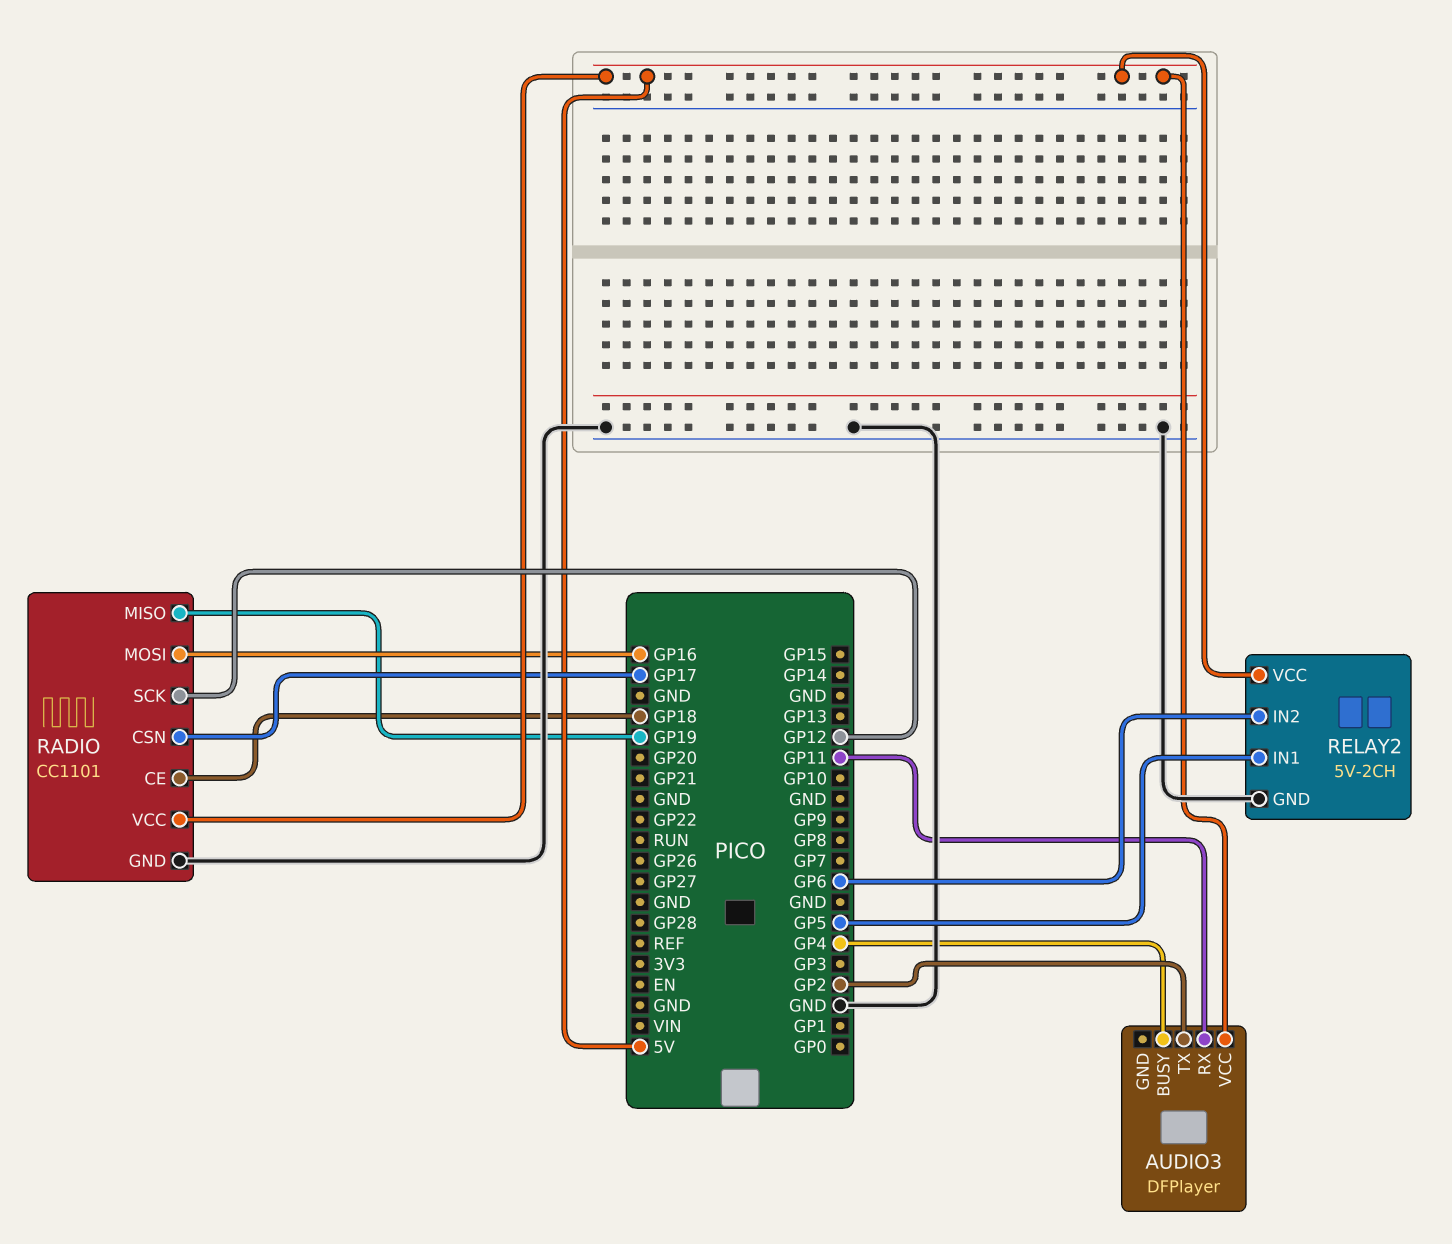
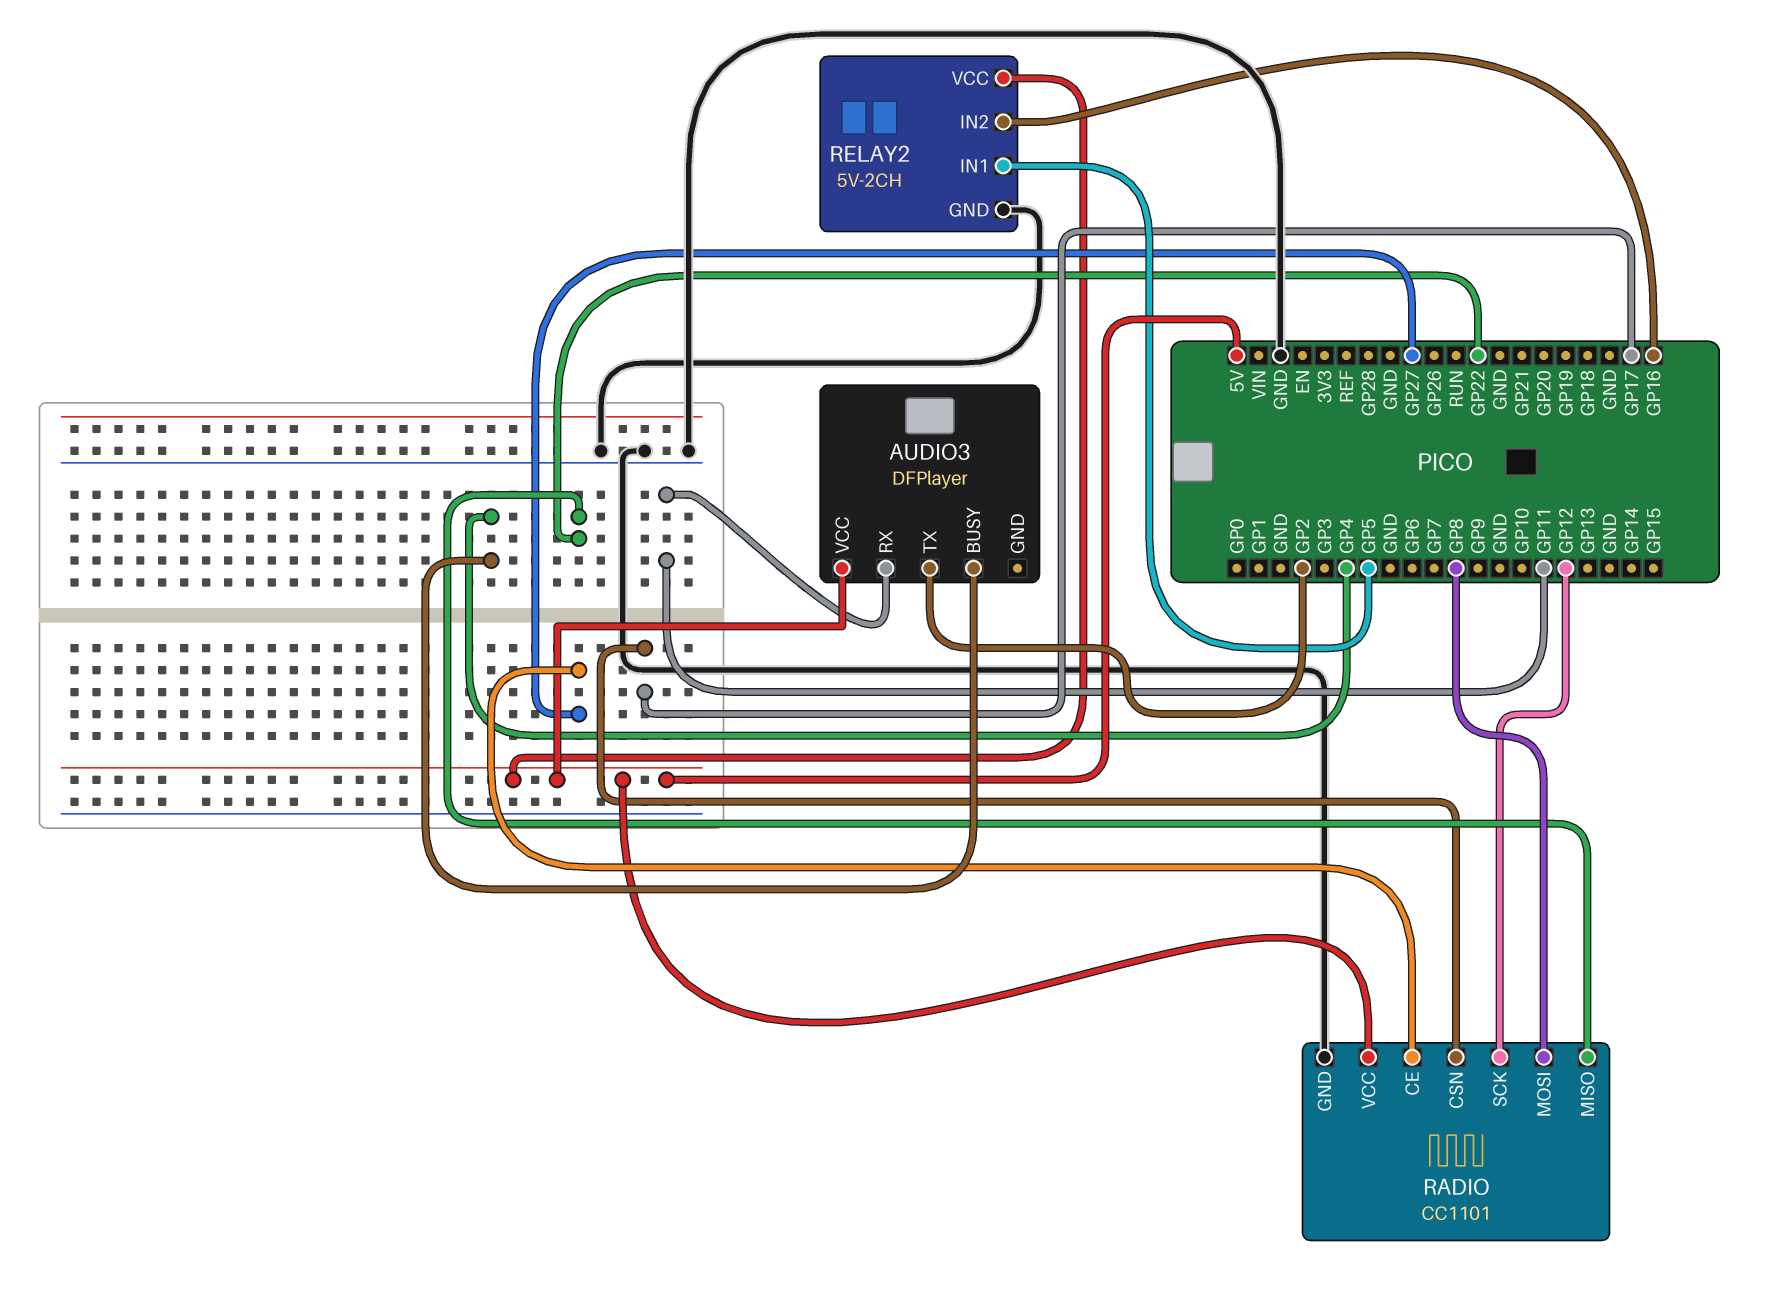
RADIO pin CE: GP18 -> GP27
RADIO pin MISO: GP19 -> GP22
RADIO pin MOSI: GP16 -> GP8
RELAY2 pin IN2: GP6 -> GP16

